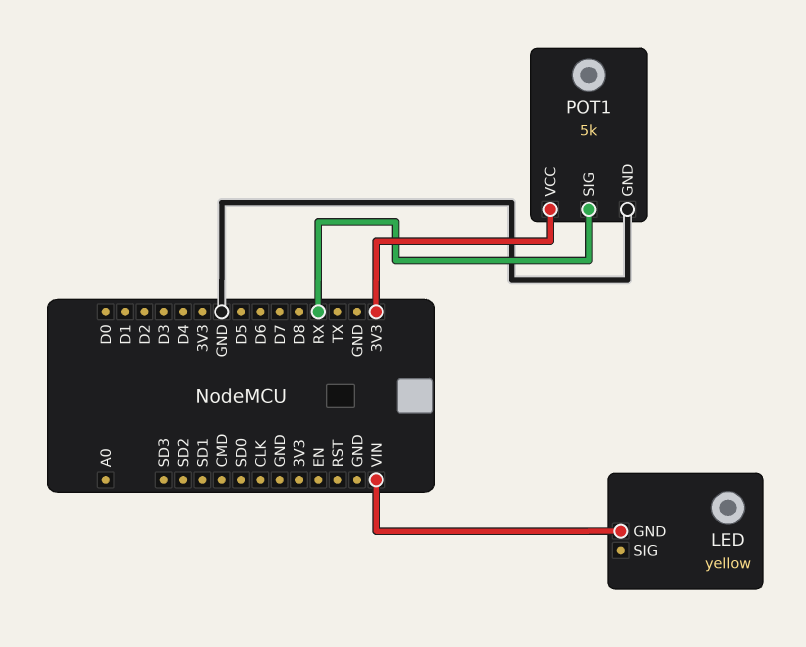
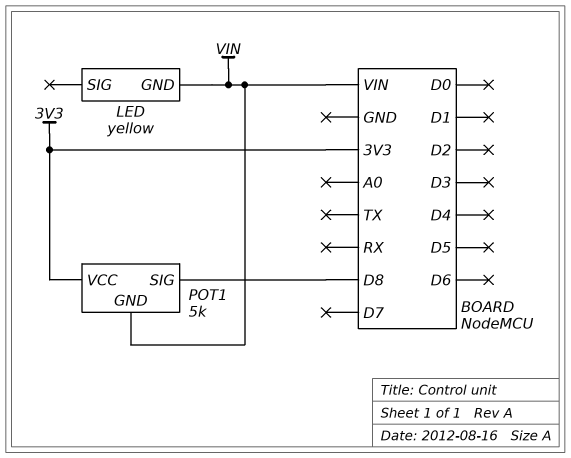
POT1 pin GND: GND -> VIN
POT1 pin SIG: RX -> D8

